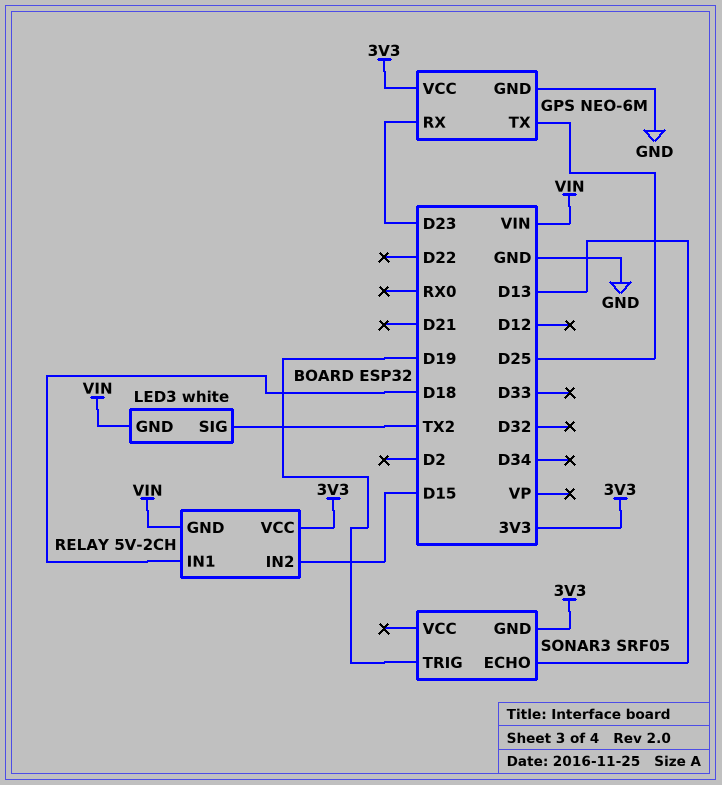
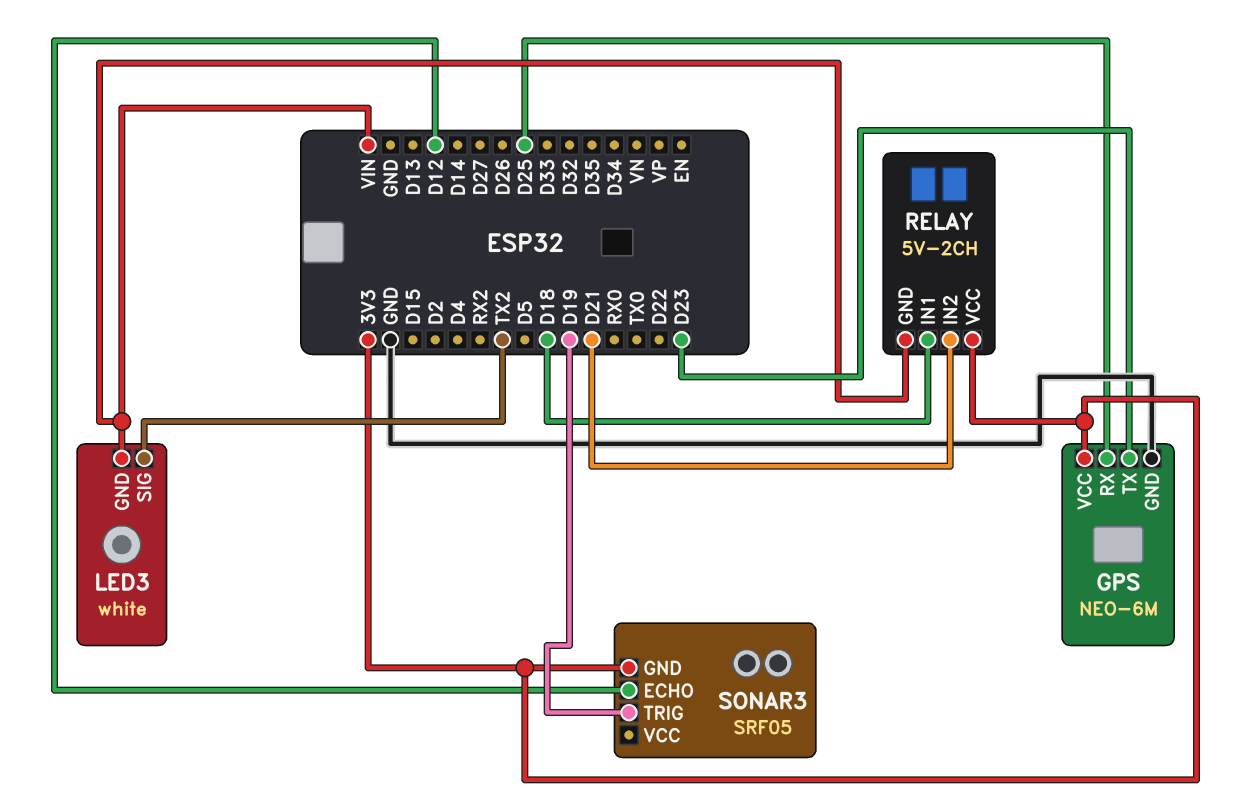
GPS pin RX: D23 -> D25
GPS pin TX: D25 -> D23
RELAY pin IN2: D15 -> D21
SONAR3 pin ECHO: D13 -> D12

